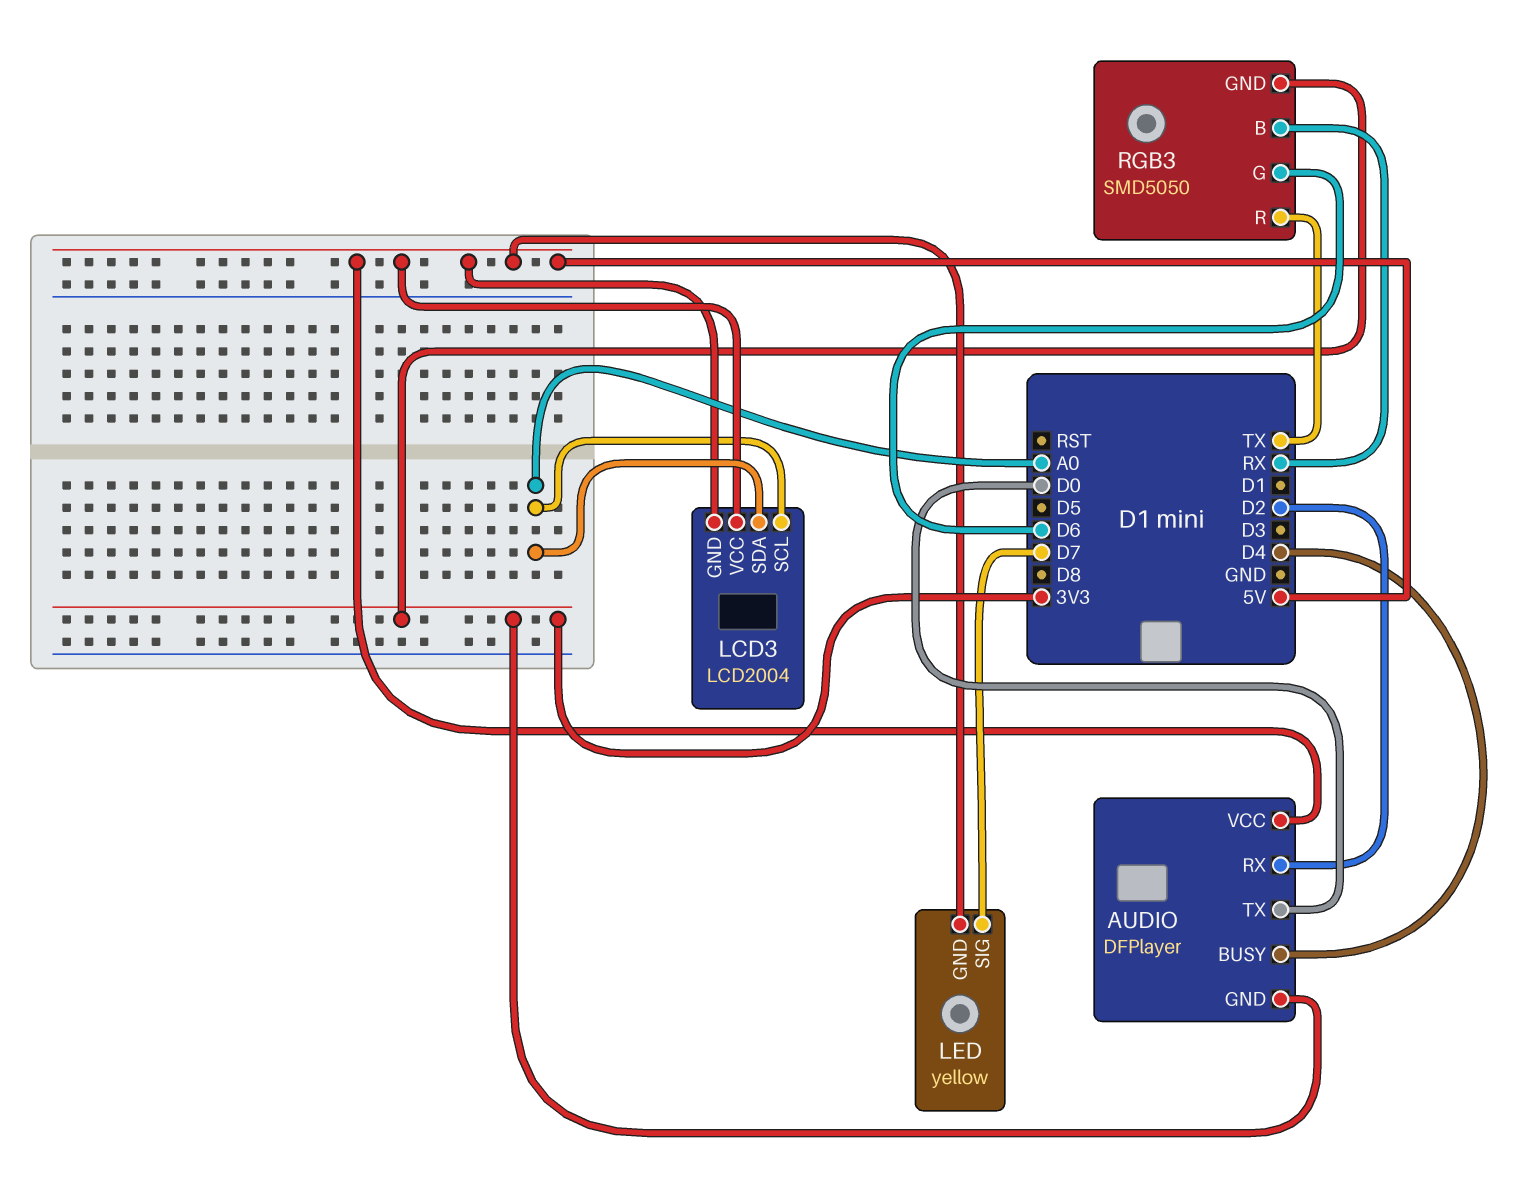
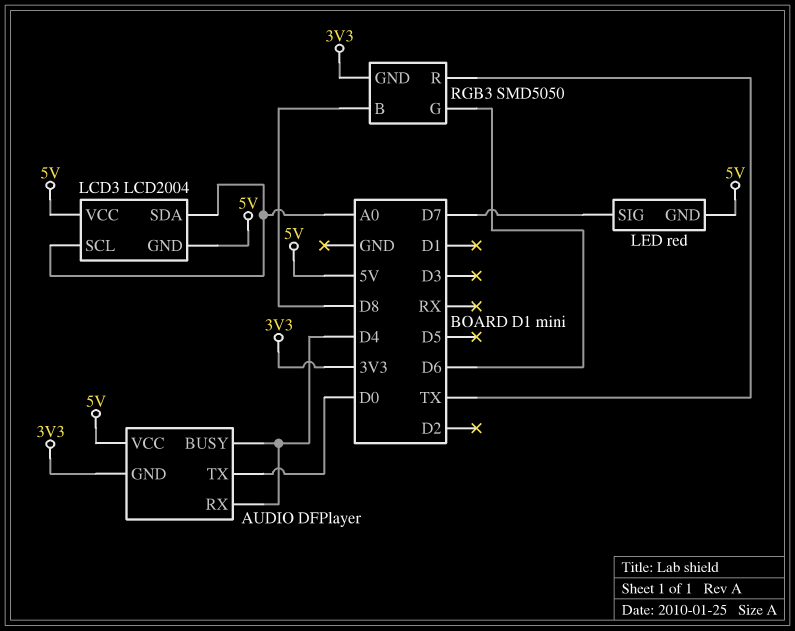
AUDIO pin RX: D2 -> D4
LED: yellow -> red
RGB3 pin B: RX -> D8

